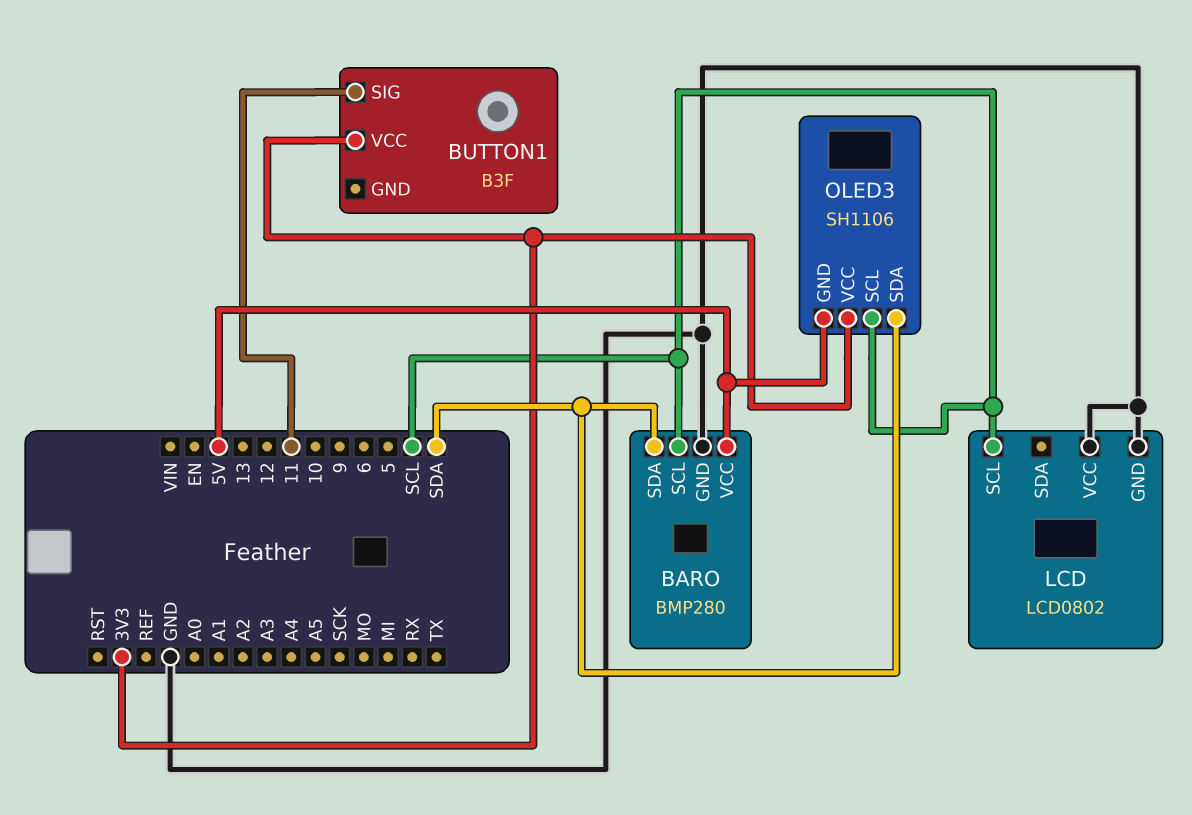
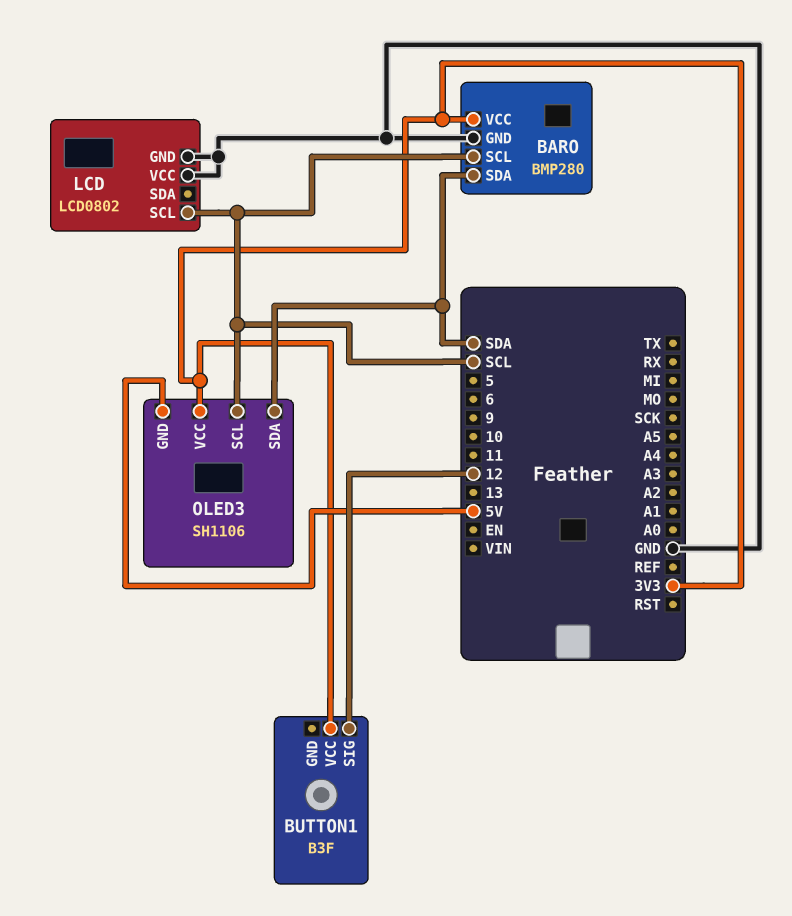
BARO pin VCC: 5V -> 3V3
BUTTON1 pin SIG: 11 -> 12

